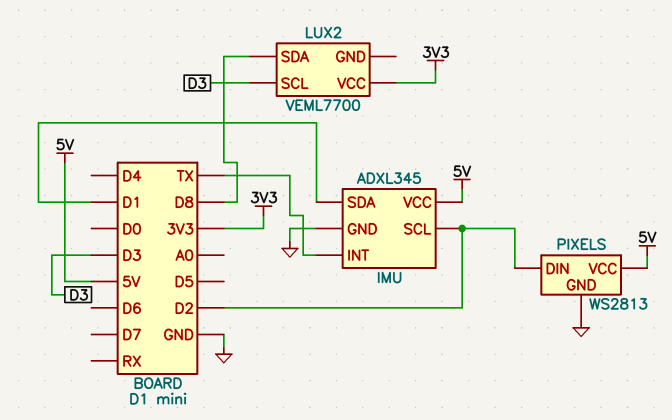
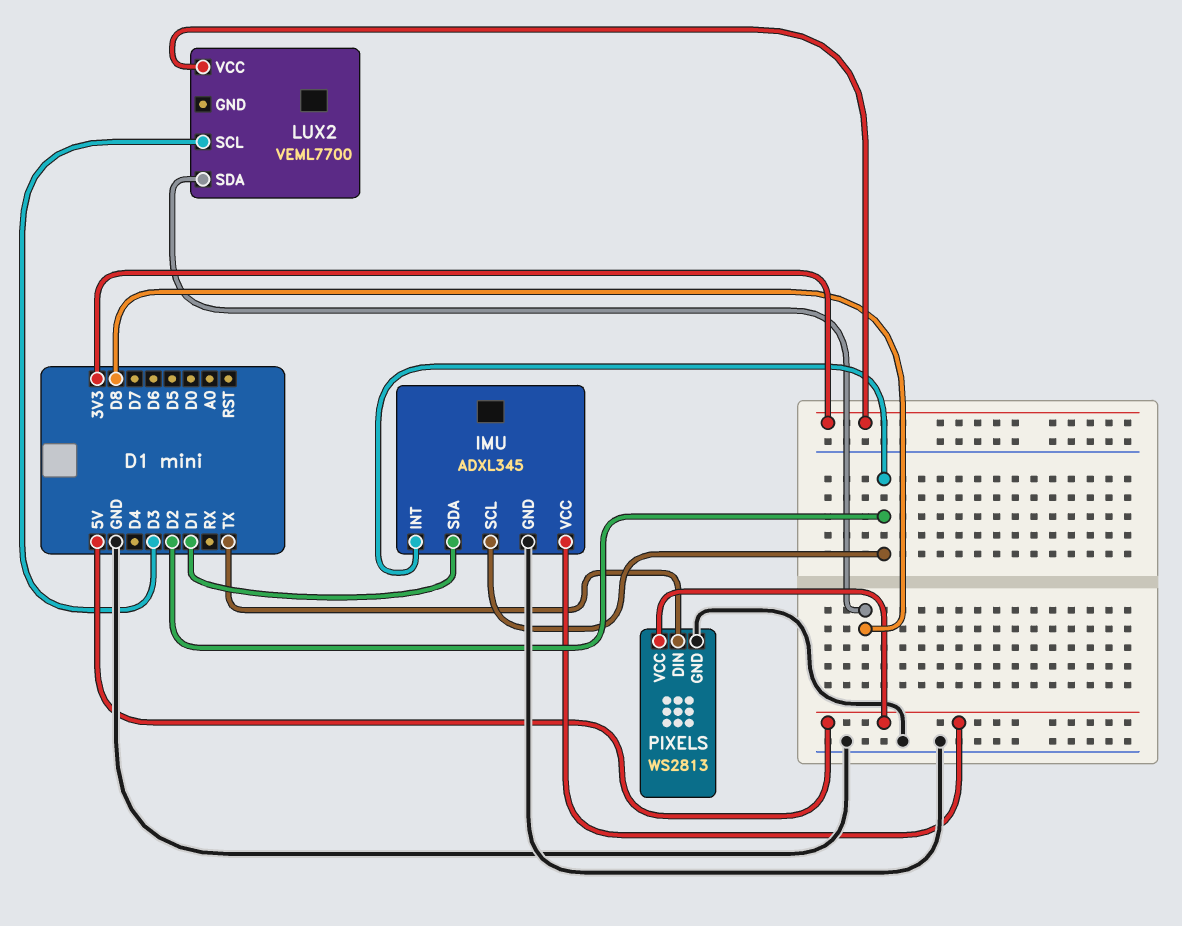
IMU pin INT: TX -> D2
PIXELS pin DIN: D2 -> TX

